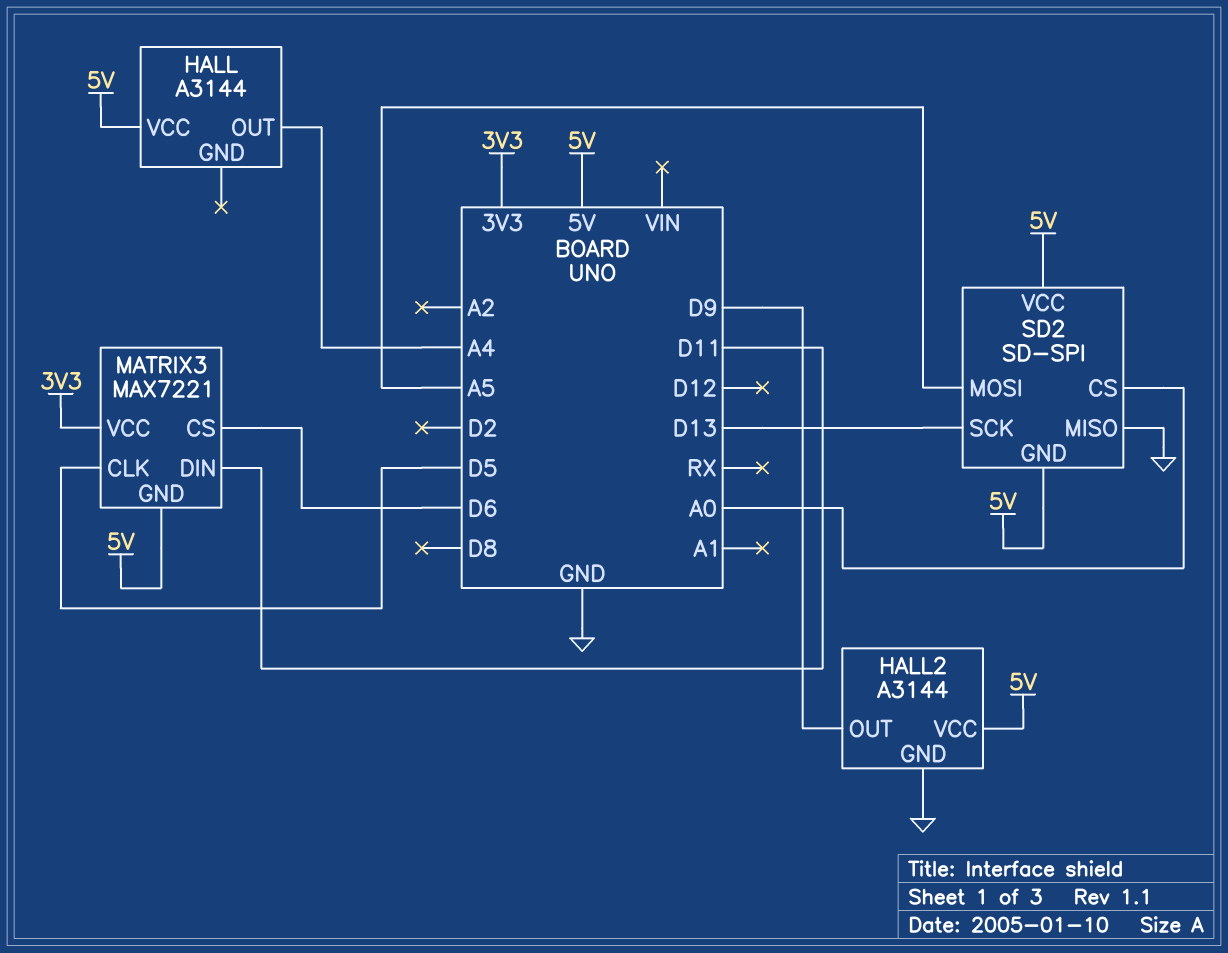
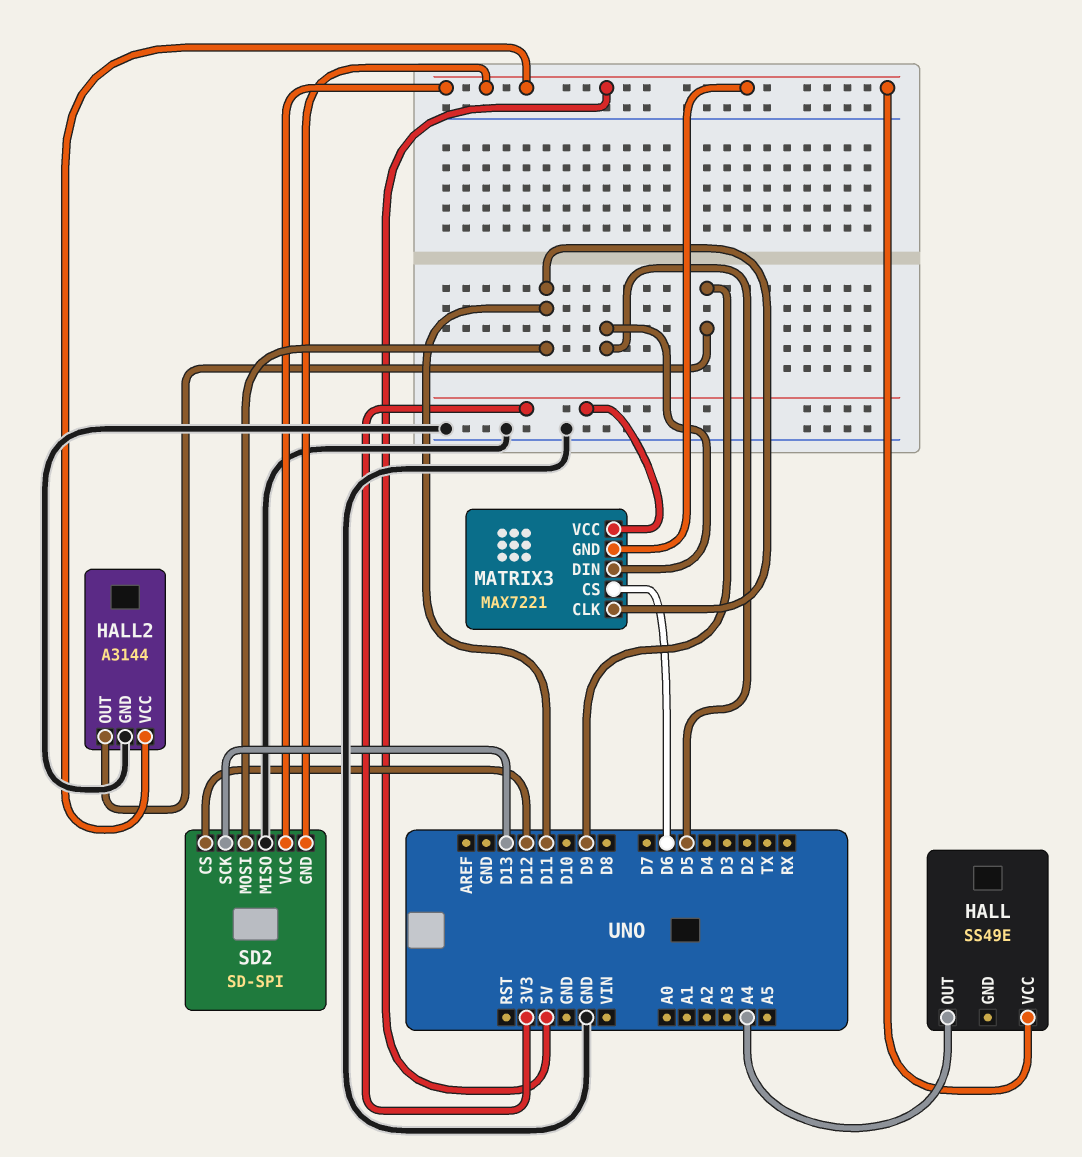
HALL: A3144 -> SS49E
MATRIX3 pin CLK: D5 -> D11
MATRIX3 pin DIN: D11 -> D5
SD2 pin CS: A0 -> D12
SD2 pin MOSI: A5 -> D11

